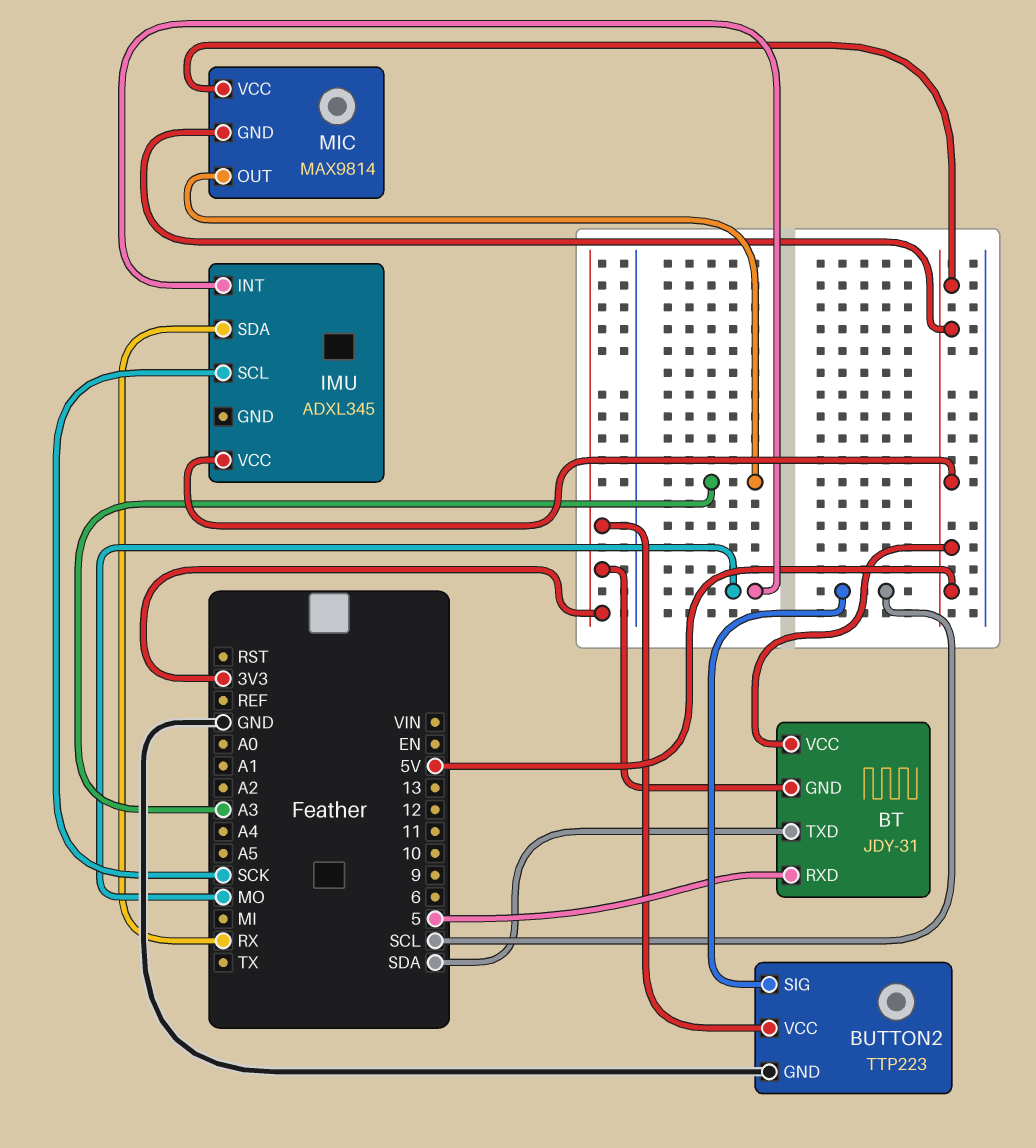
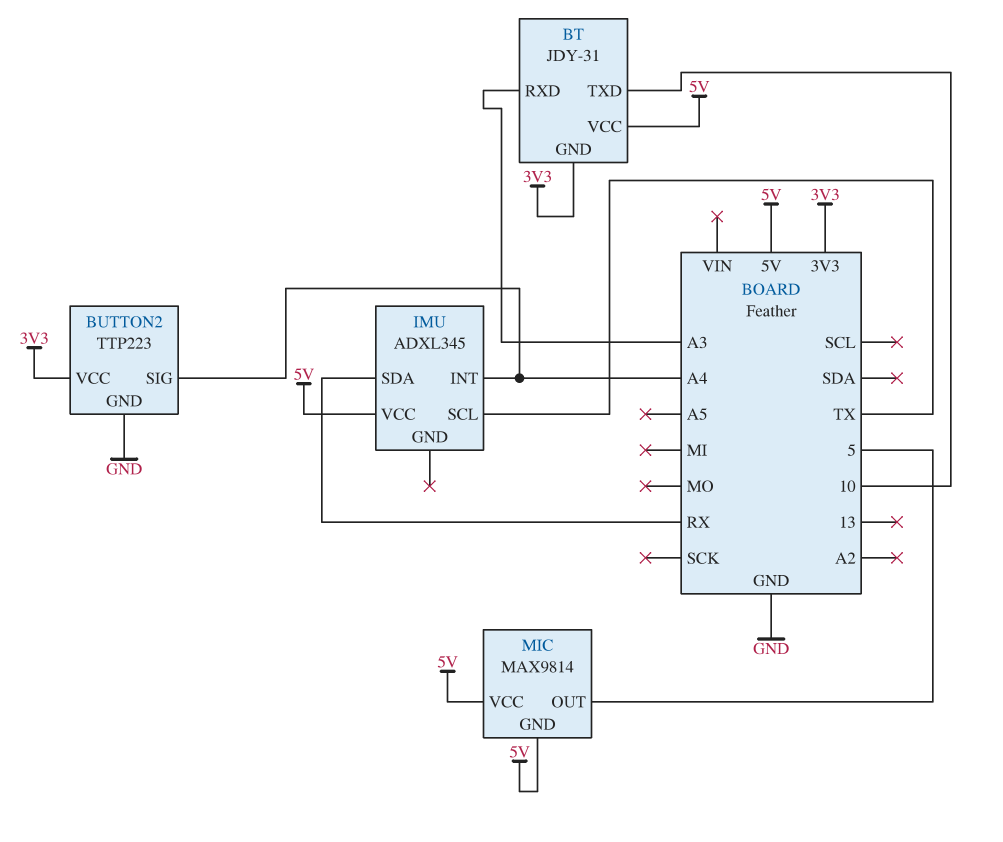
BT pin RXD: 5 -> A3
BT pin TXD: SDA -> 10
BUTTON2 pin SIG: SCL -> A4
IMU pin INT: MO -> A4
IMU pin SCL: SCK -> TX
MIC pin OUT: A3 -> 5

